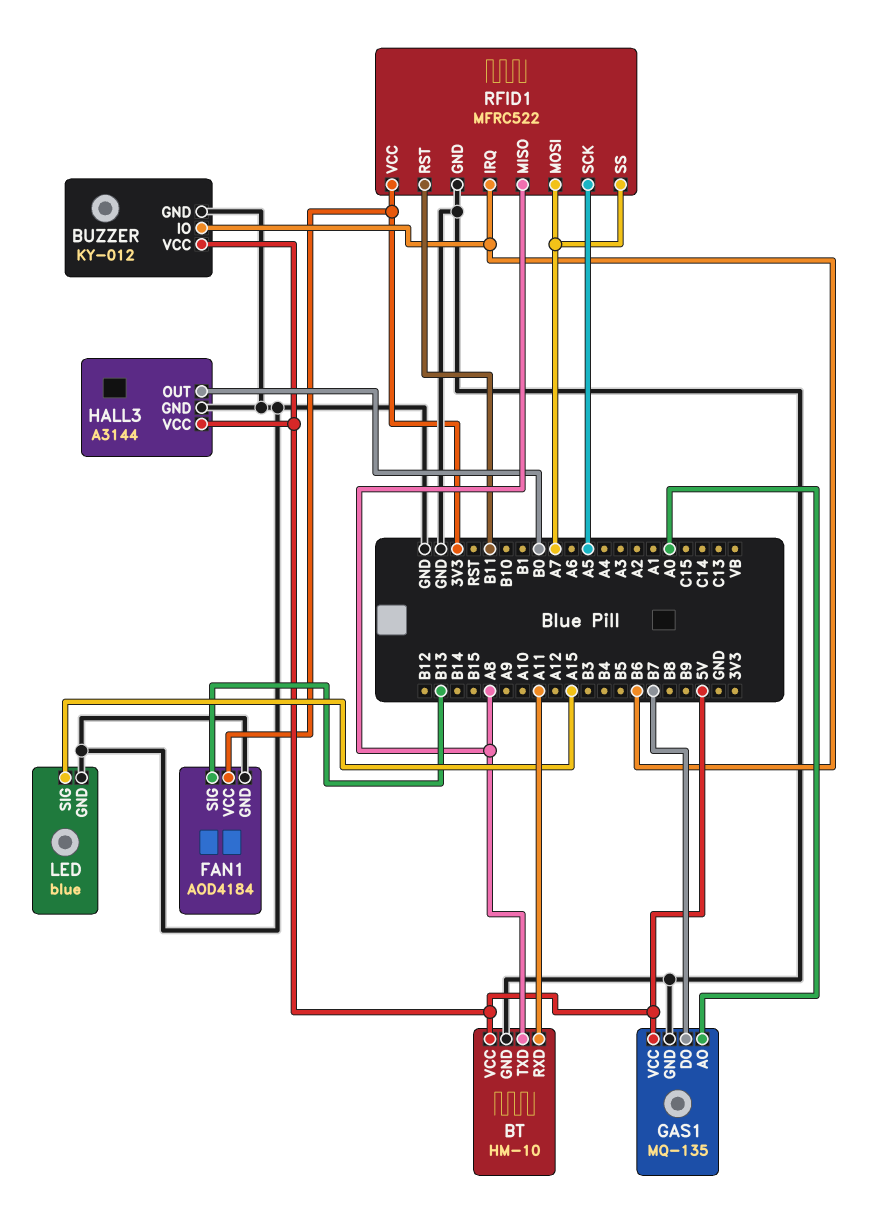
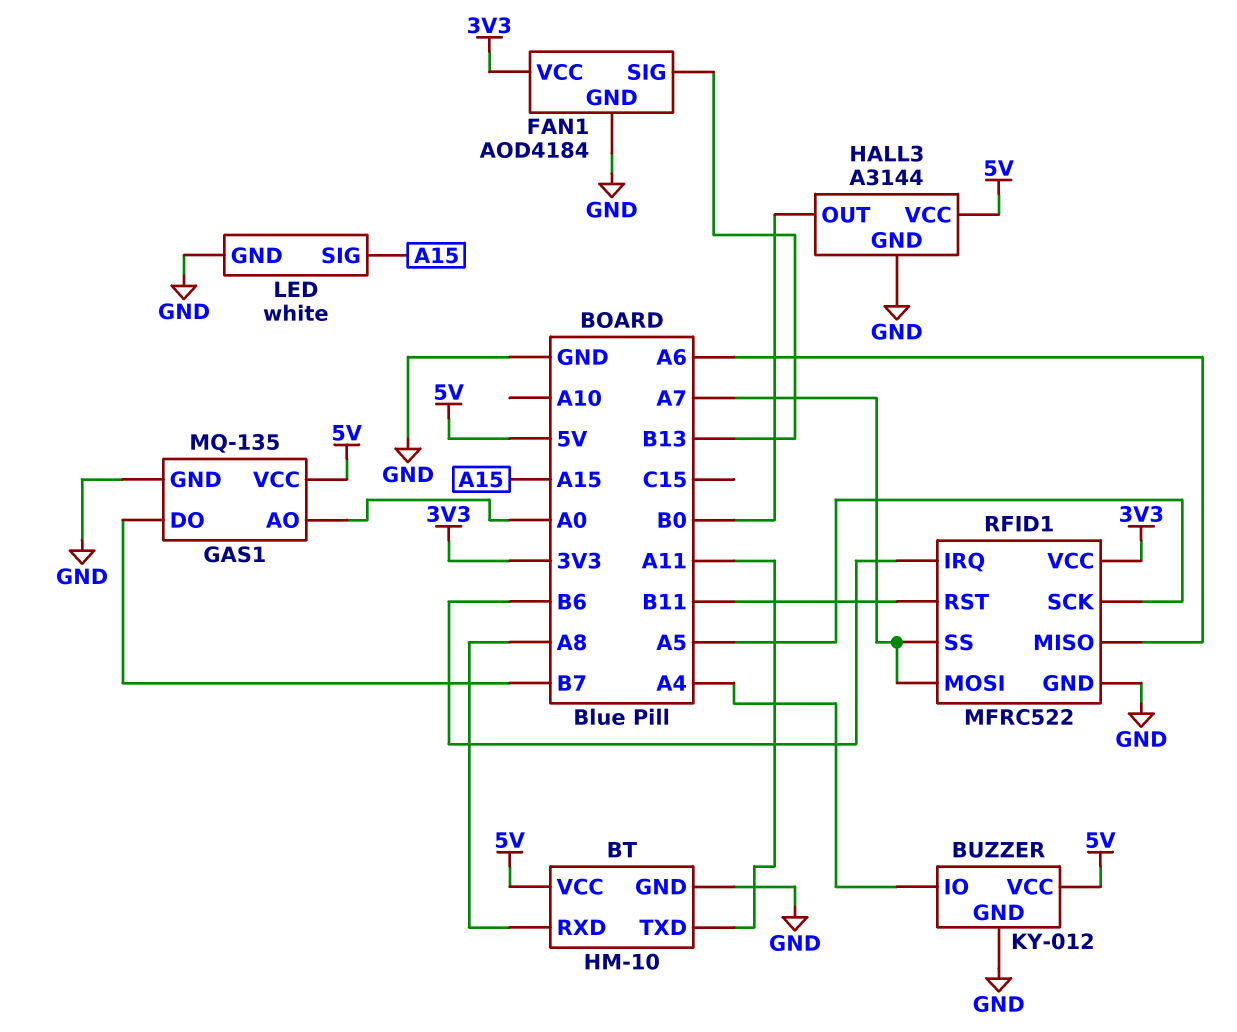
BT pin RXD: A11 -> A8
BT pin TXD: A8 -> A11
BUZZER pin IO: B6 -> A4
LED: blue -> white
RFID1 pin MISO: A8 -> A6

